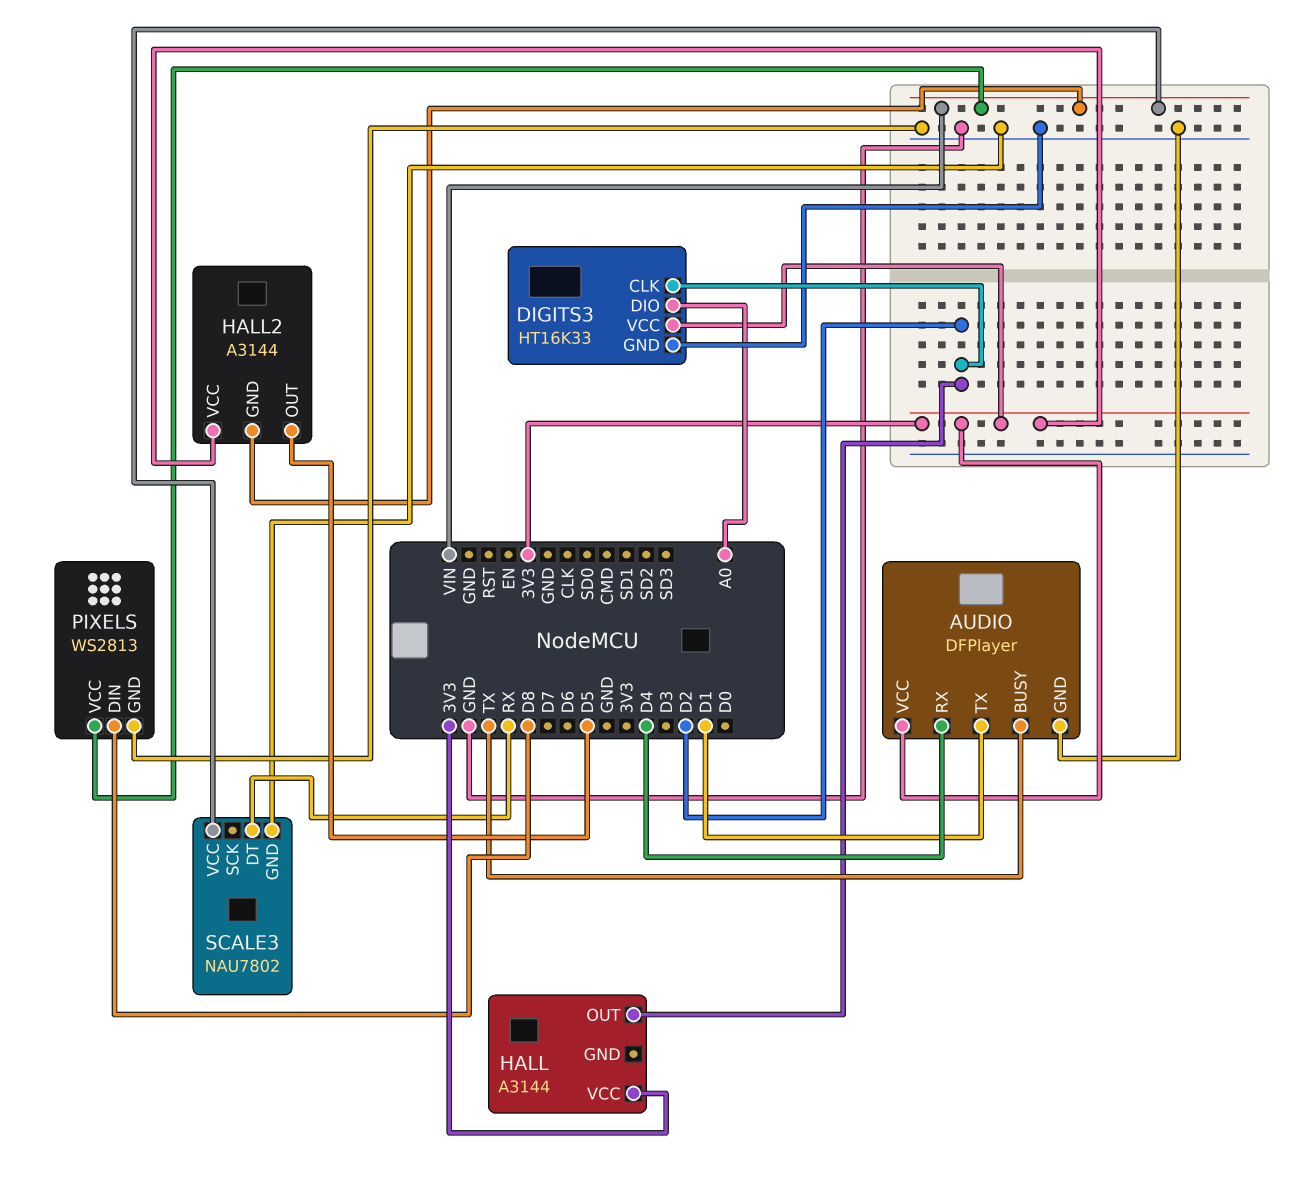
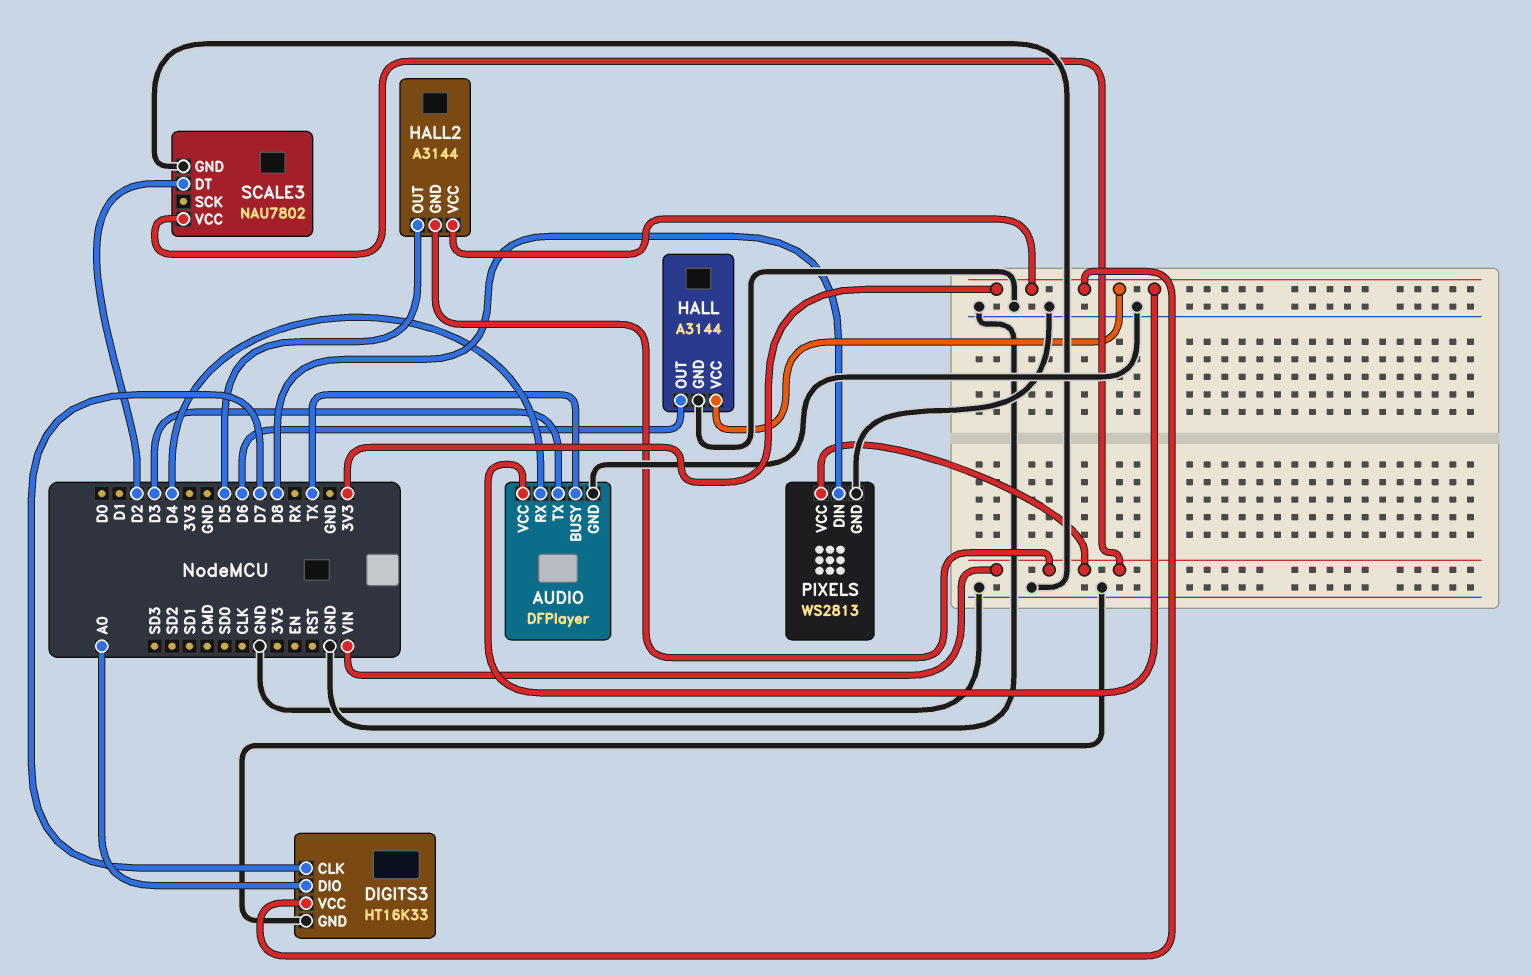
AUDIO pin TX: D1 -> D3
DIGITS3 pin CLK: D2 -> D7
HALL pin GND: none -> GND
HALL pin OUT: D2 -> D6
SCALE3 pin DT: RX -> D2

